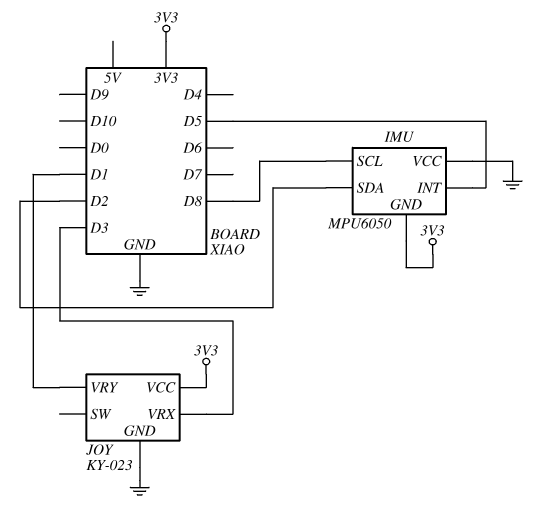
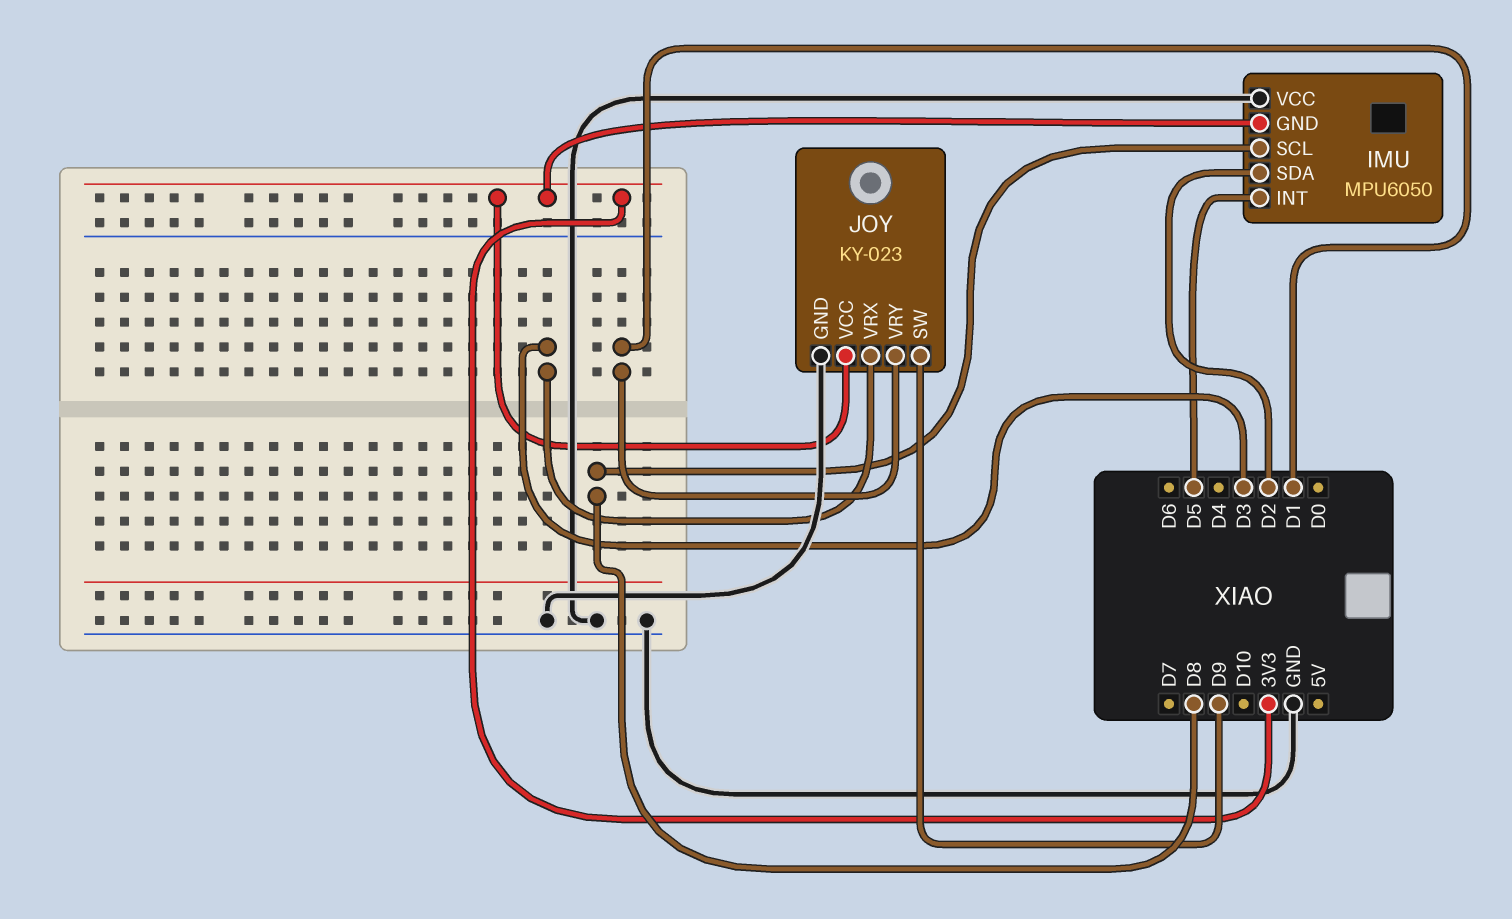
JOY pin SW: none -> D9

